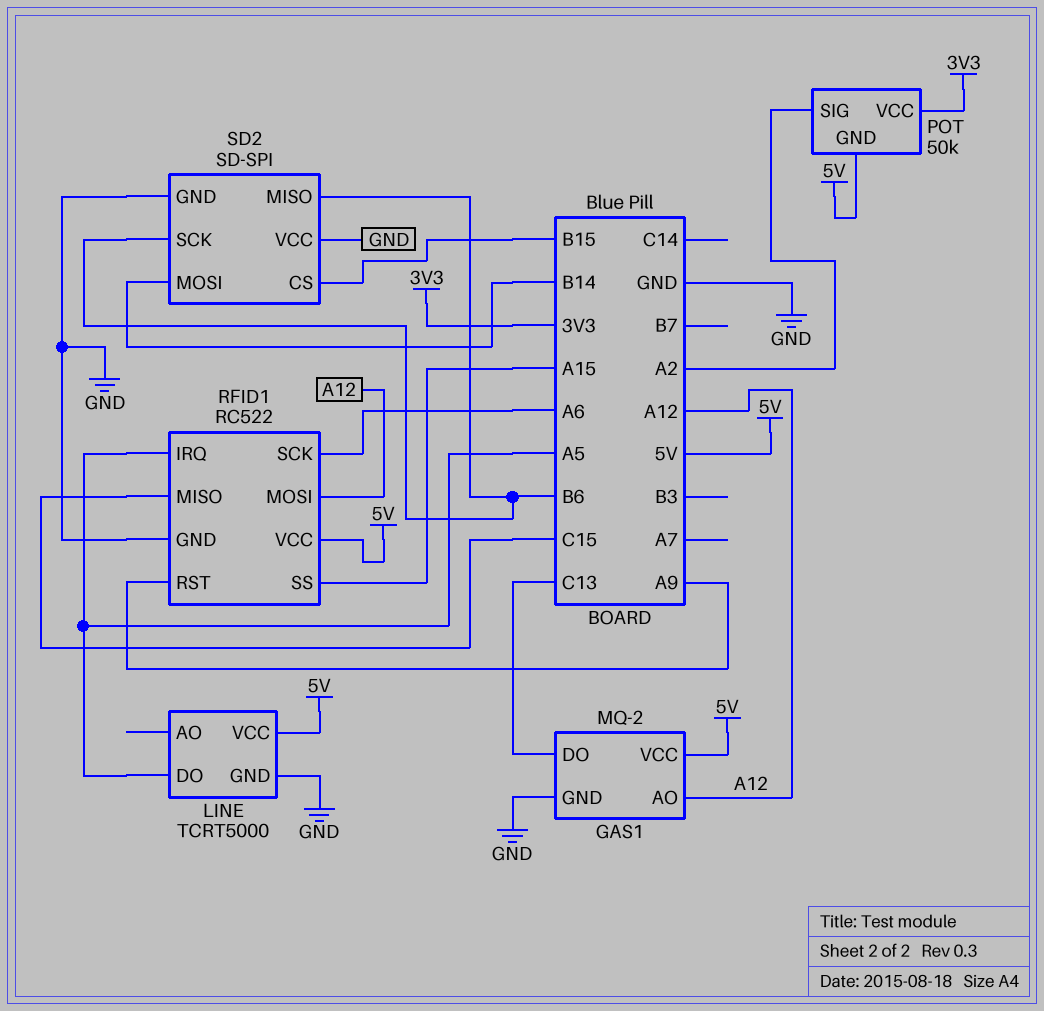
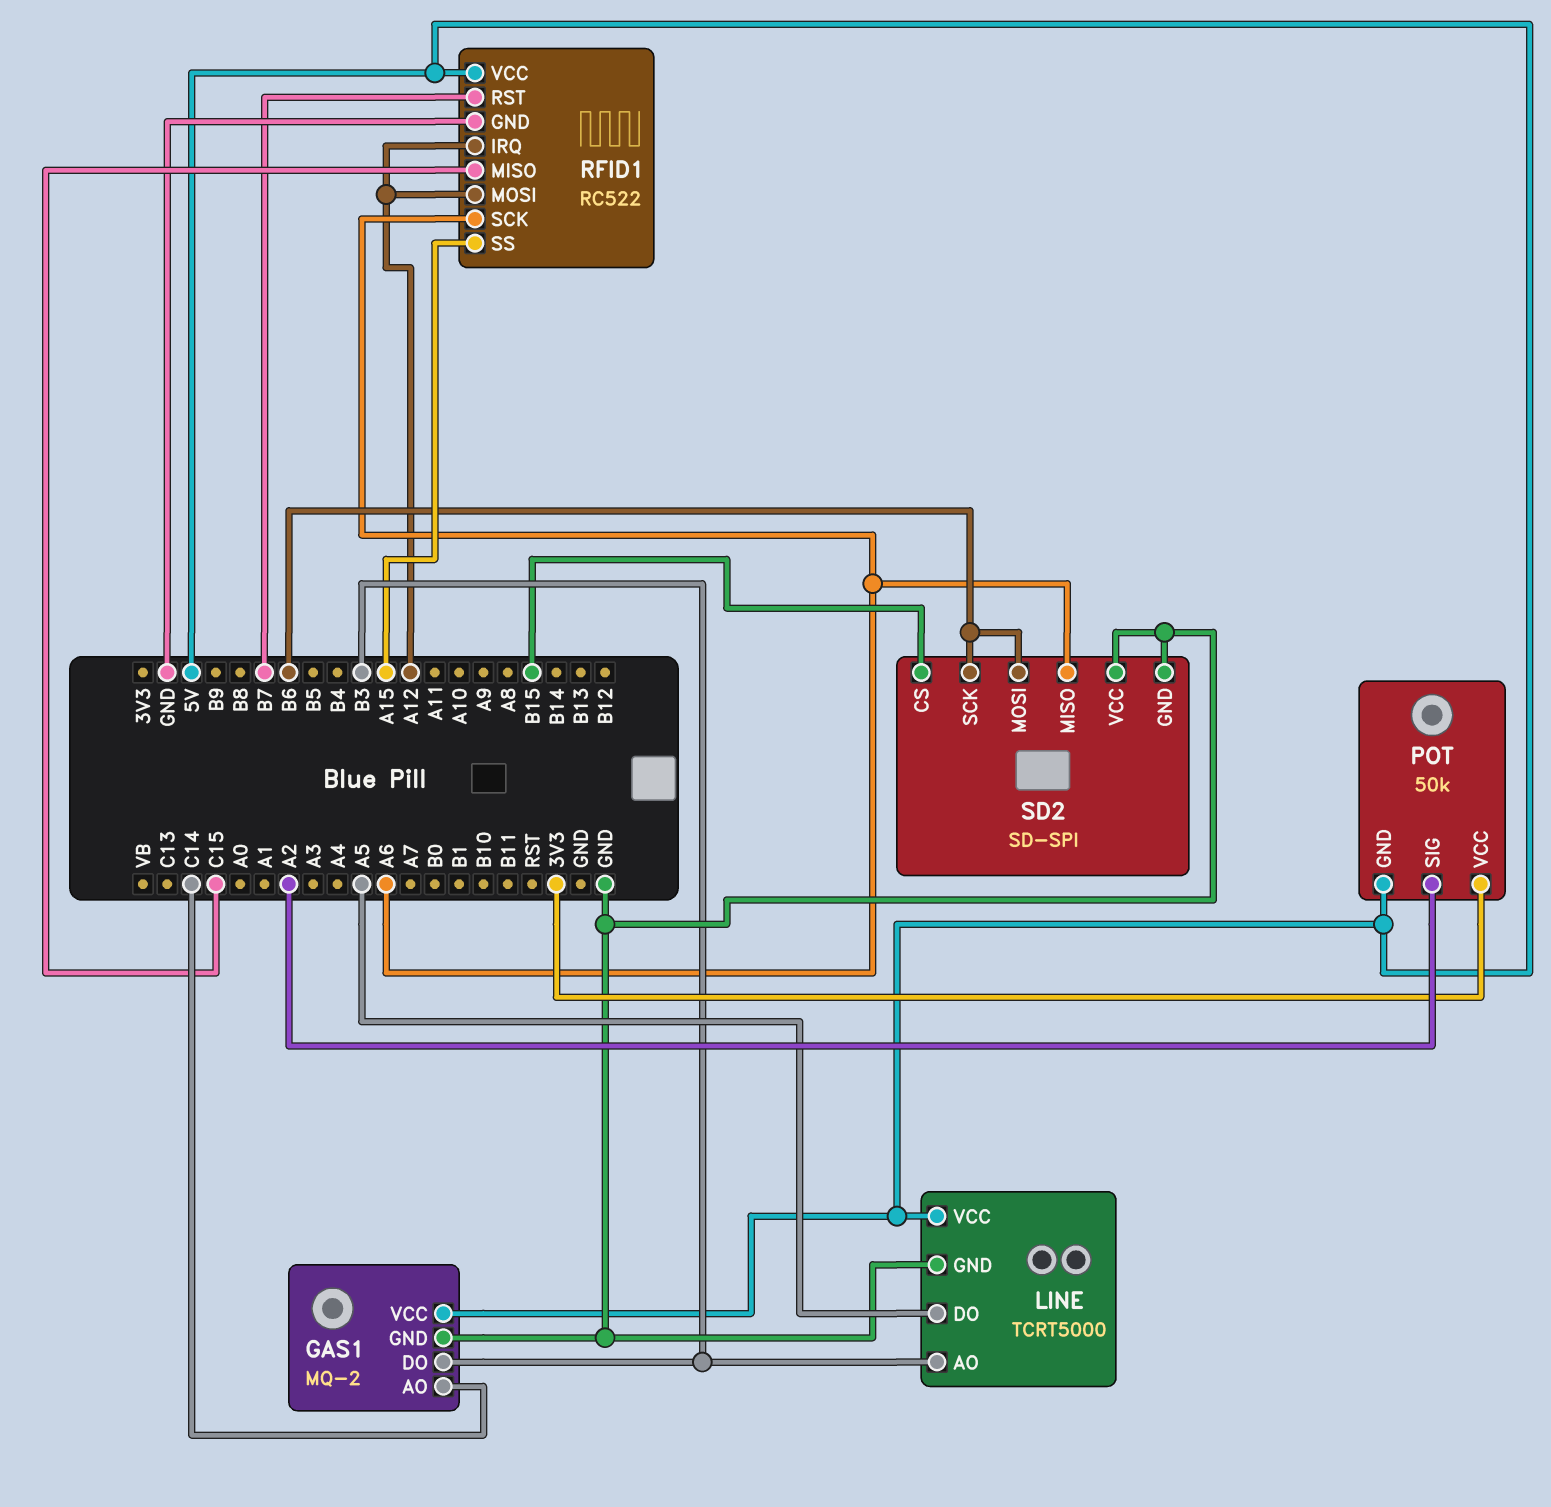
GAS1 pin AO: A12 -> C14
GAS1 pin DO: C13 -> B3
LINE pin AO: none -> B3
RFID1 pin IRQ: A5 -> A12
RFID1 pin RST: A9 -> B7
SD2 pin MISO: B6 -> A6
SD2 pin MOSI: B14 -> B6

